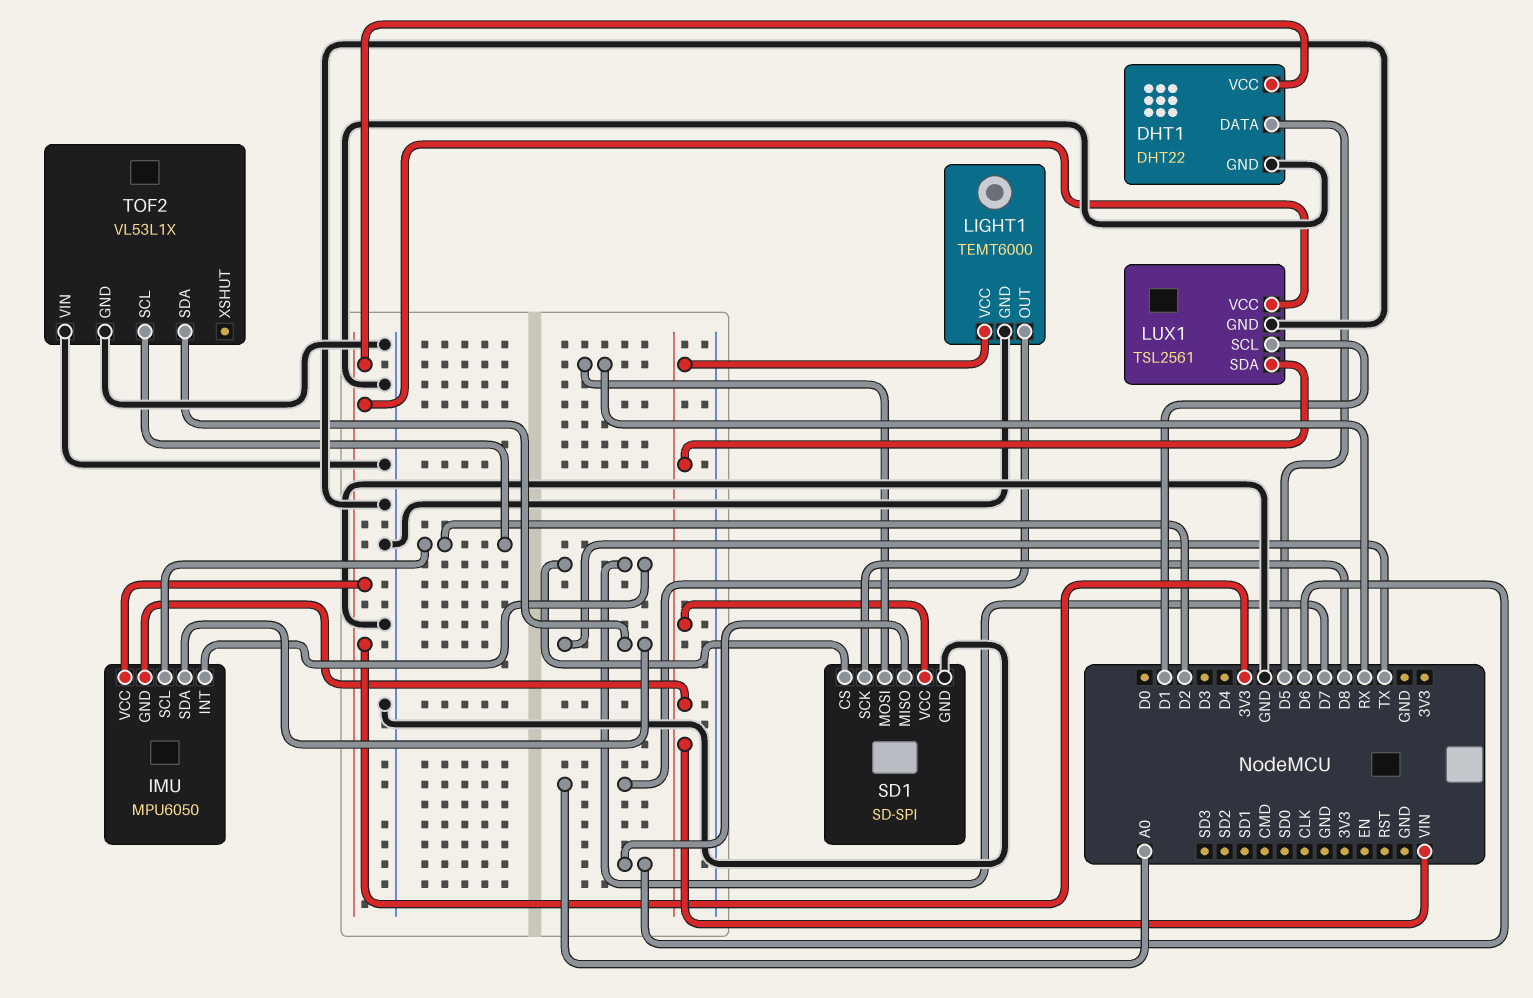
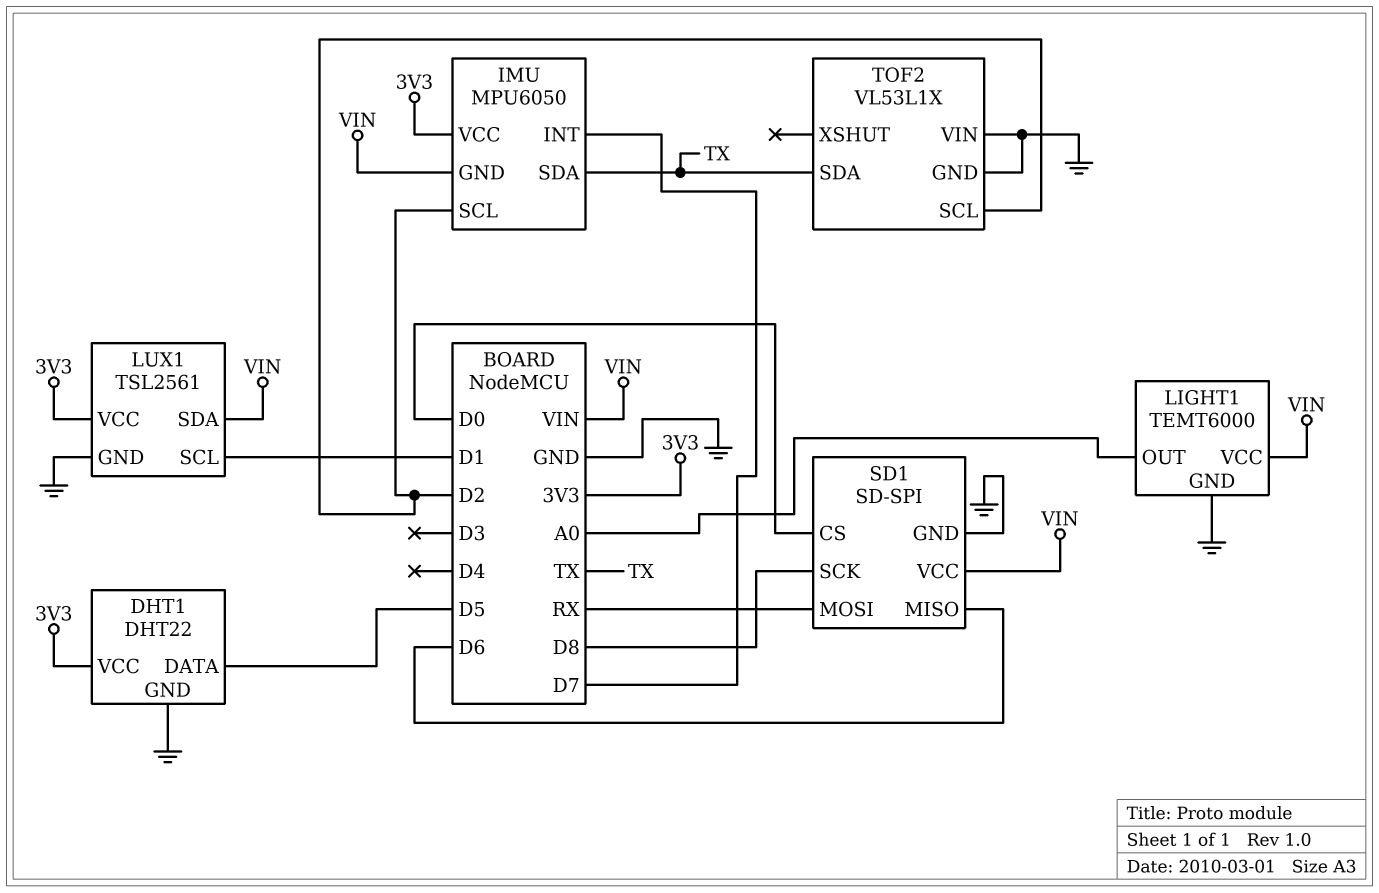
SD1 pin CS: D7 -> D0

